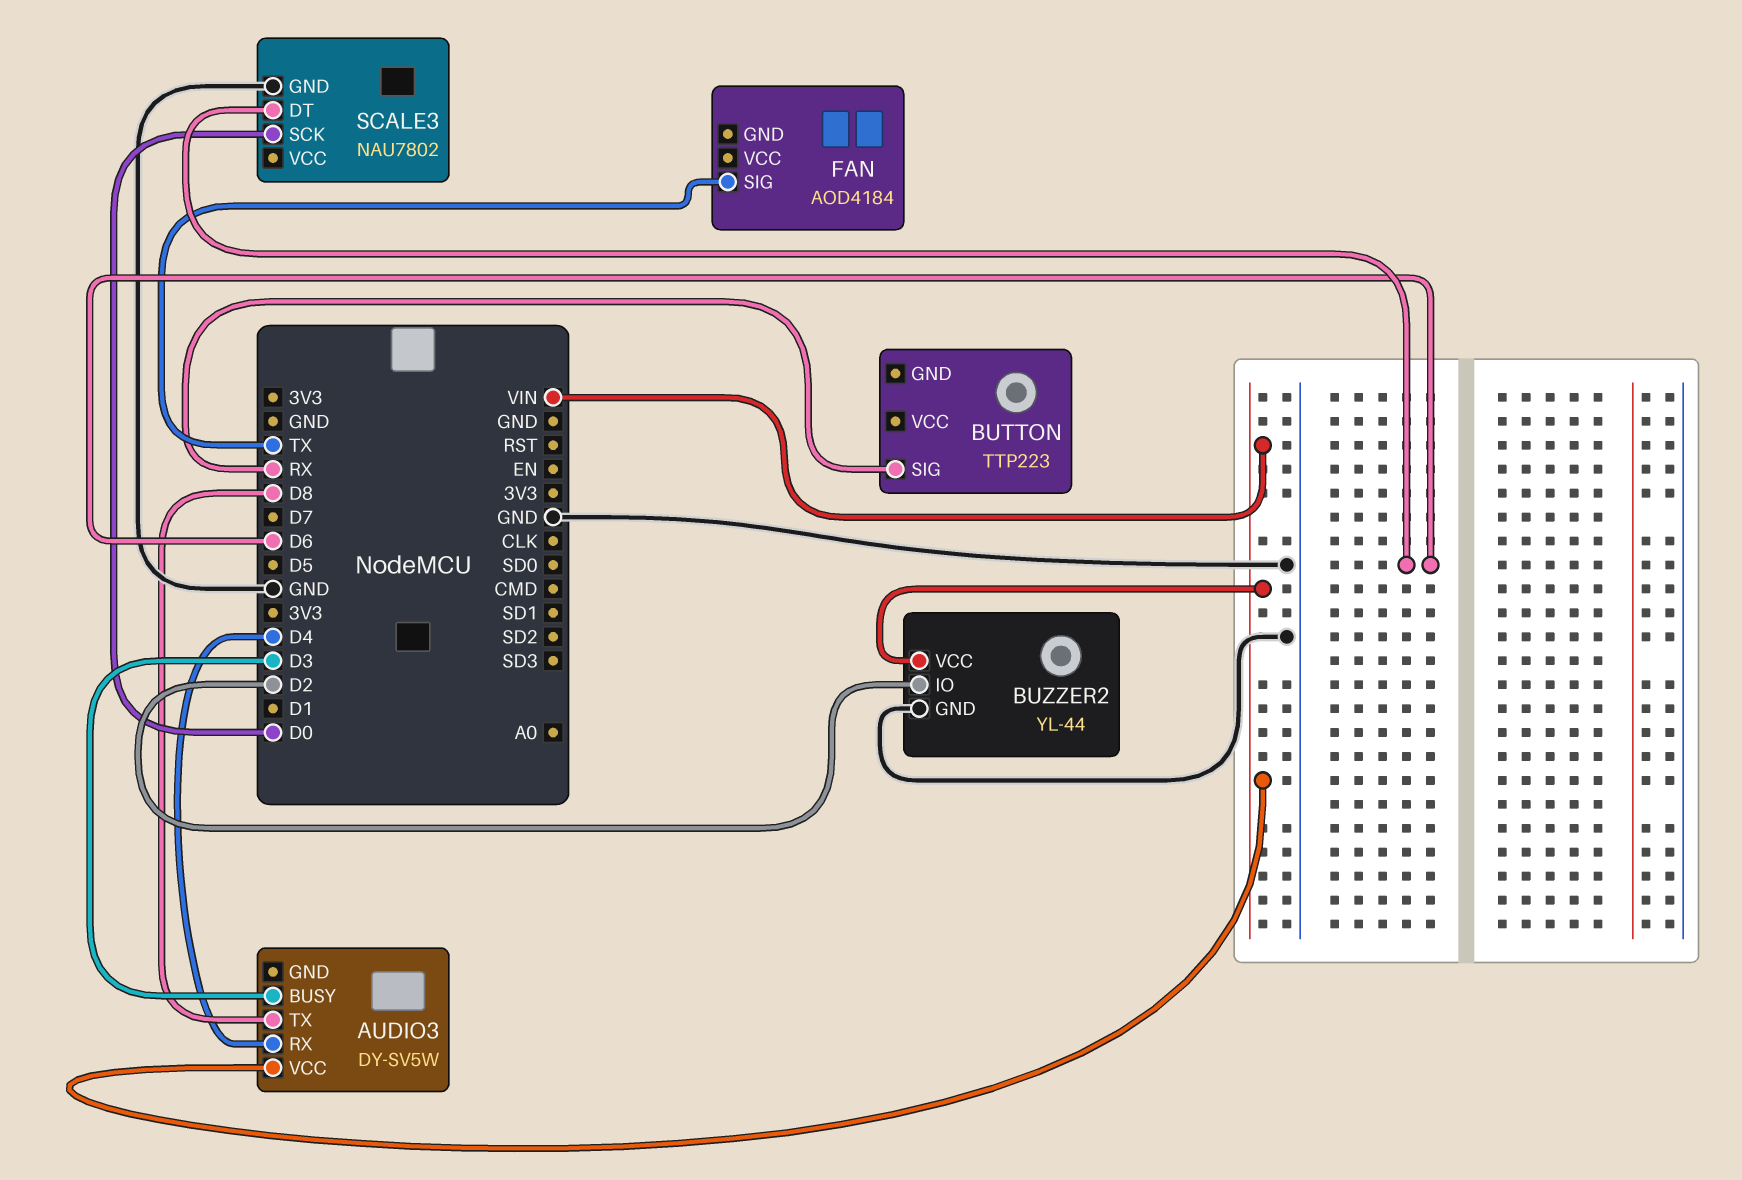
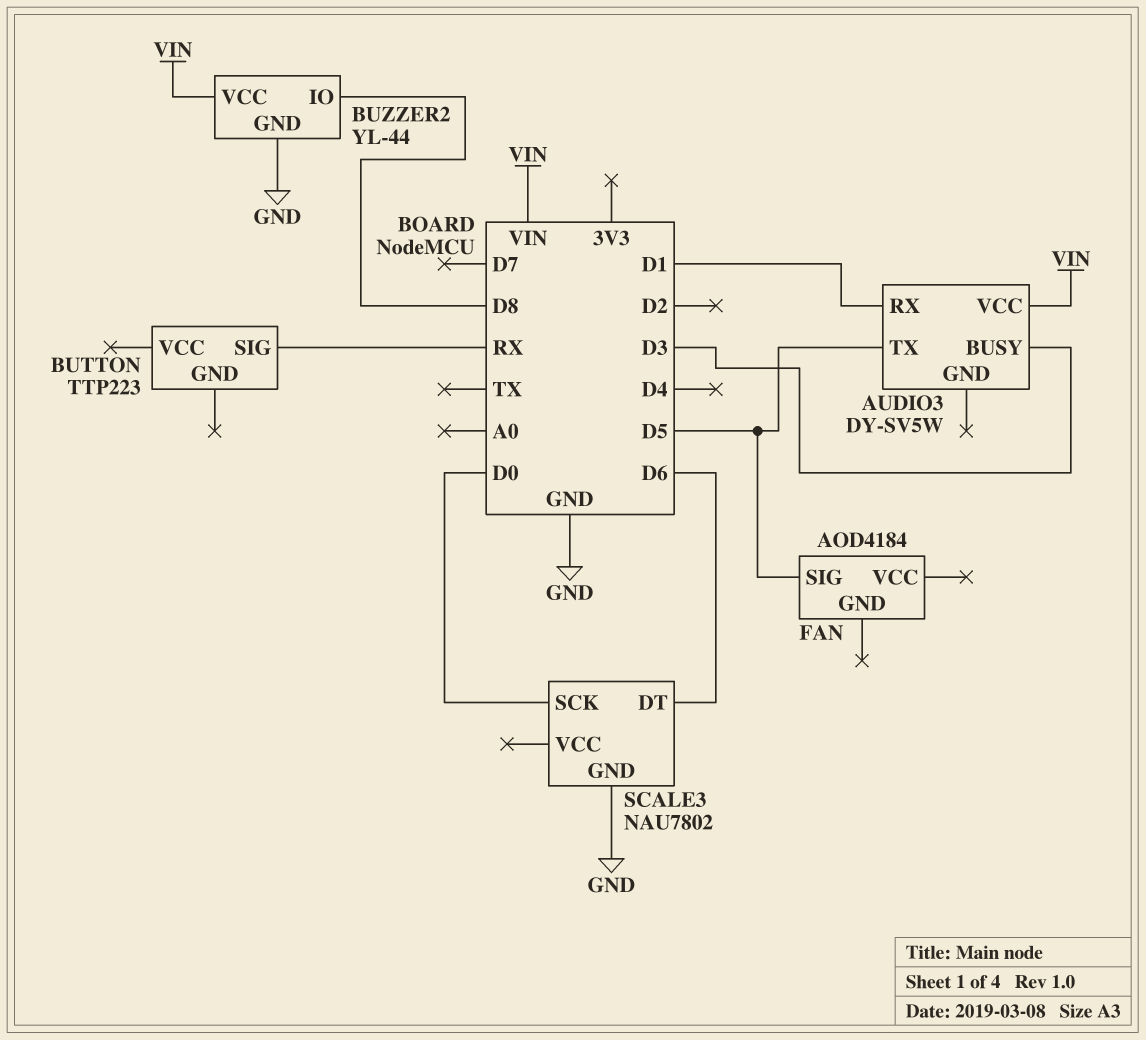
AUDIO3 pin RX: D4 -> D1
AUDIO3 pin TX: D8 -> D5
BUZZER2 pin IO: D2 -> D8
FAN pin SIG: TX -> D5

